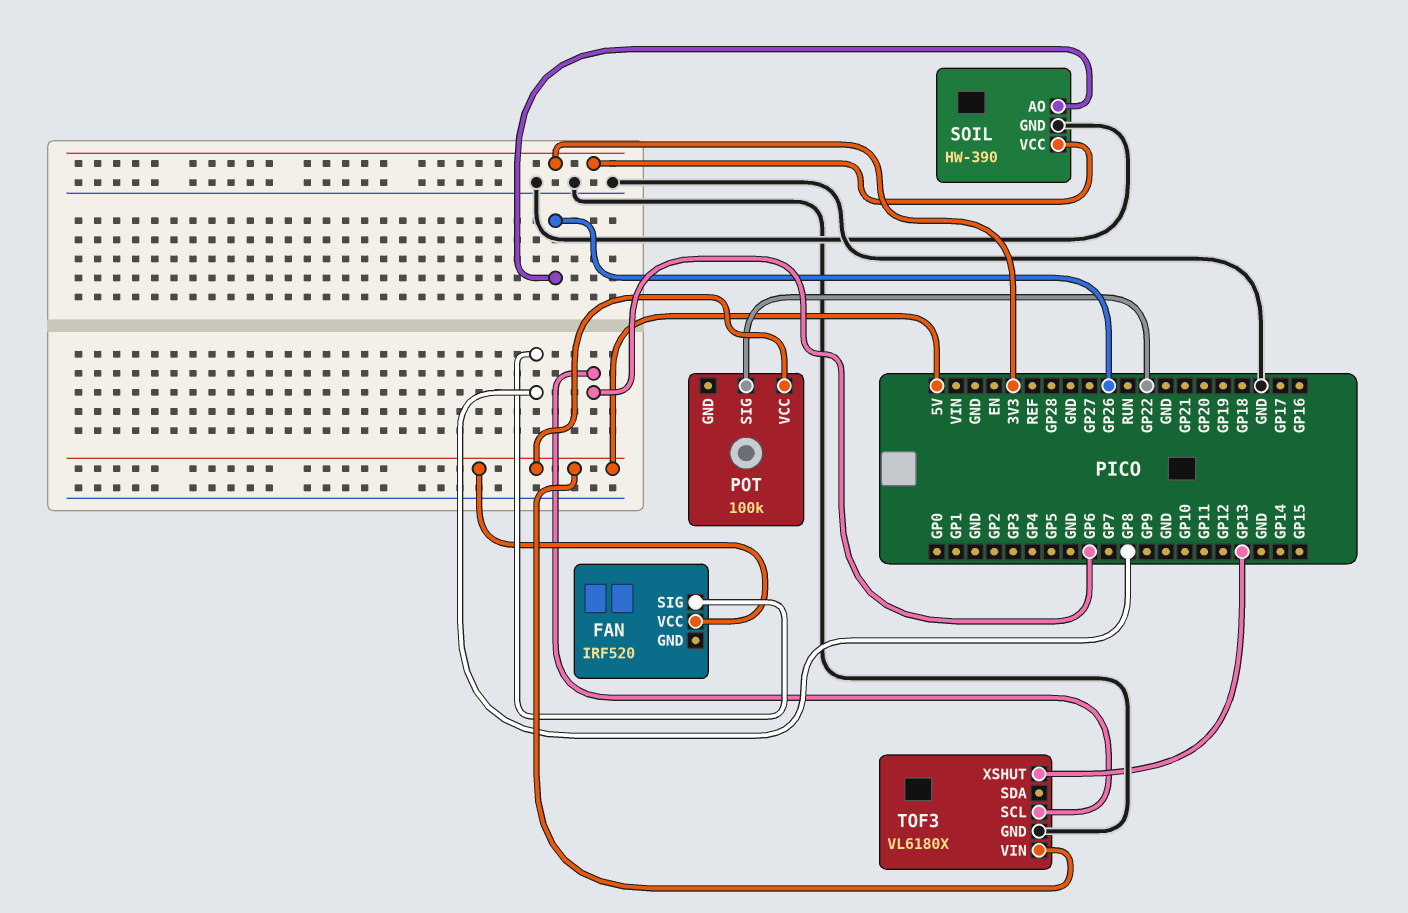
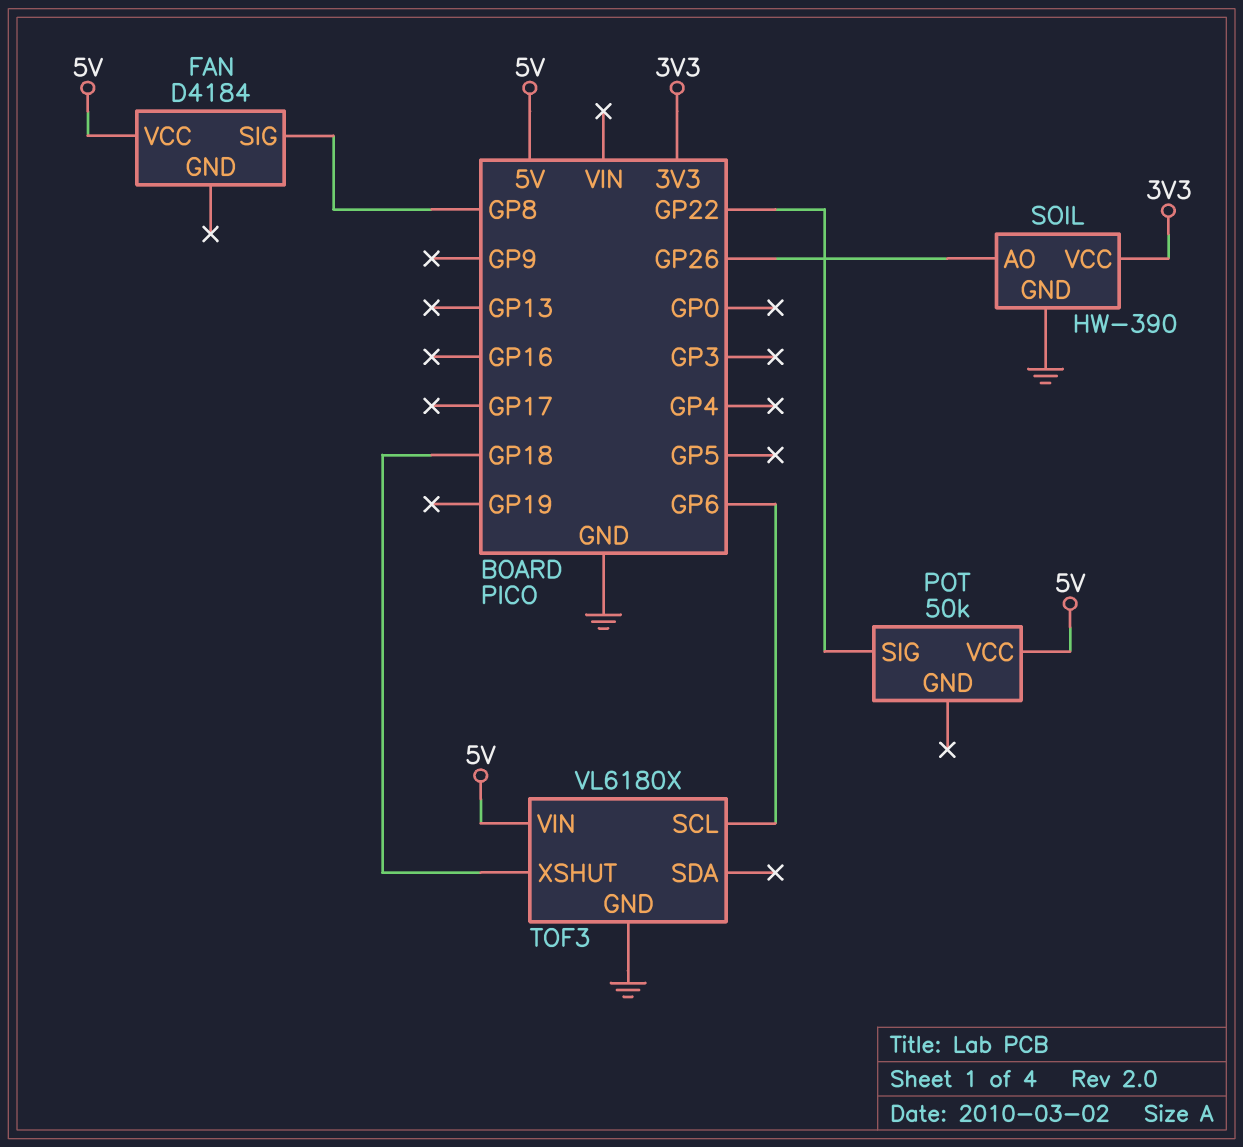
FAN: IRF520 -> D4184
POT: 100k -> 50k
TOF3 pin XSHUT: GP13 -> GP18

